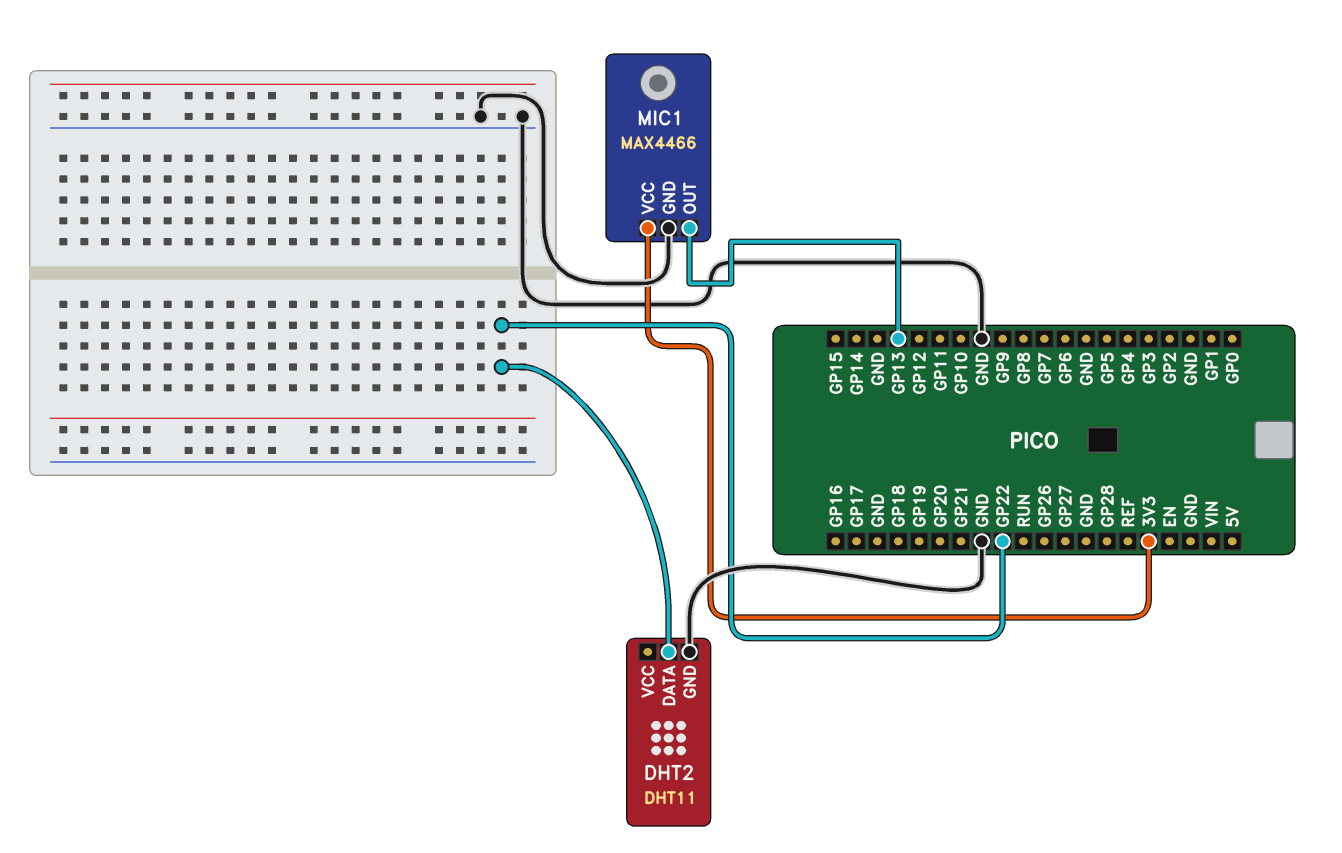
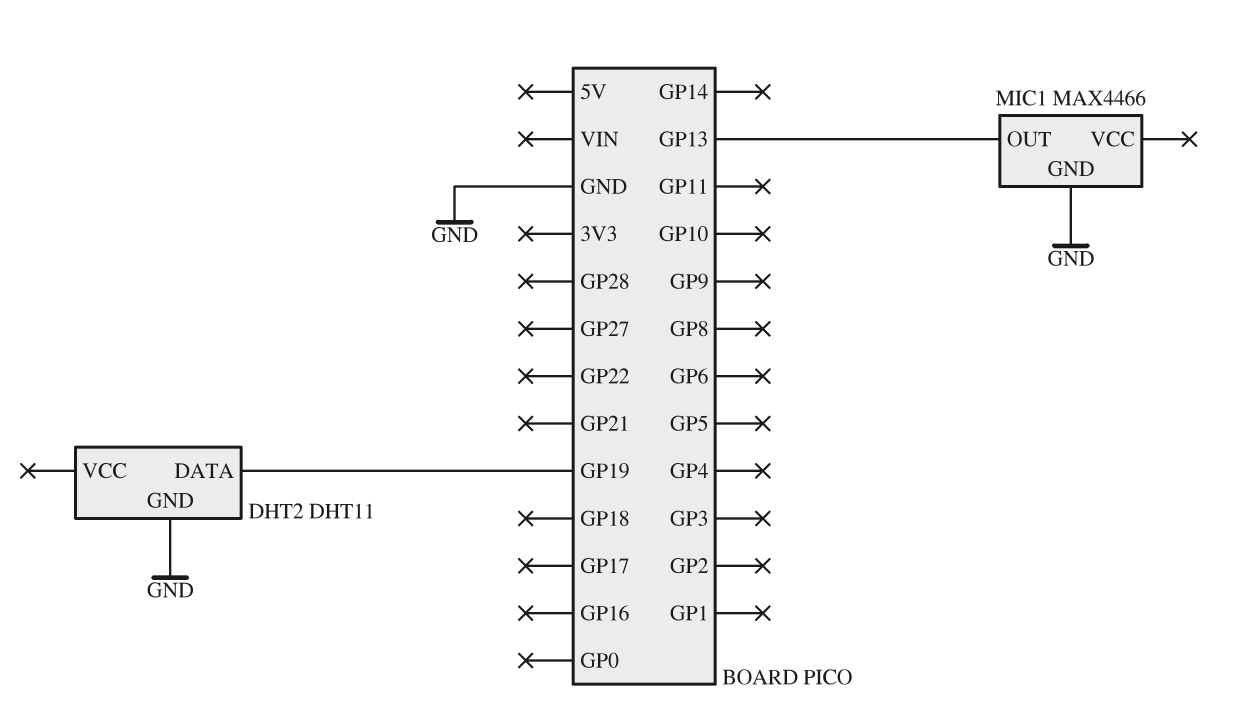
DHT2 pin DATA: GP22 -> GP19
MIC1 pin VCC: 3V3 -> none

